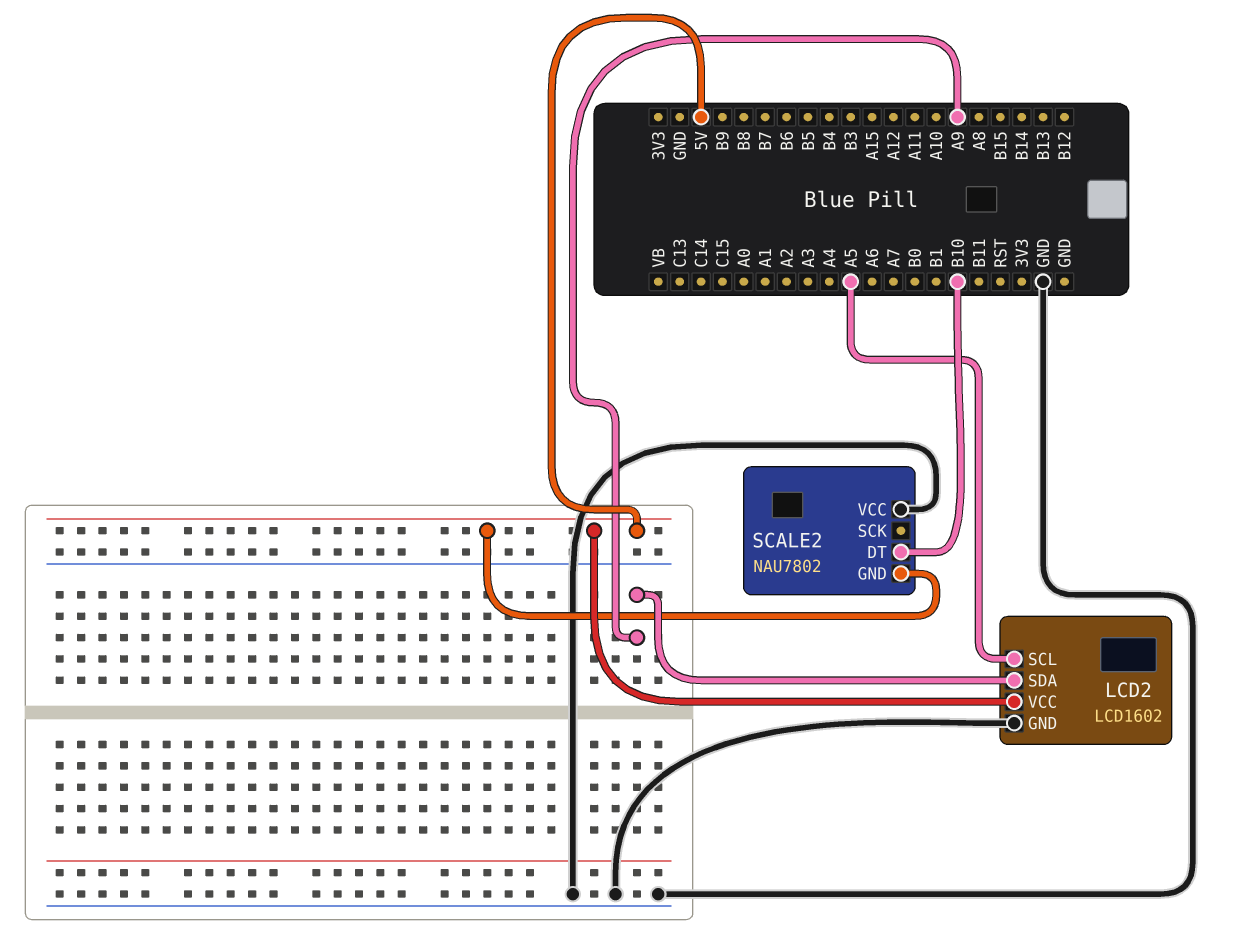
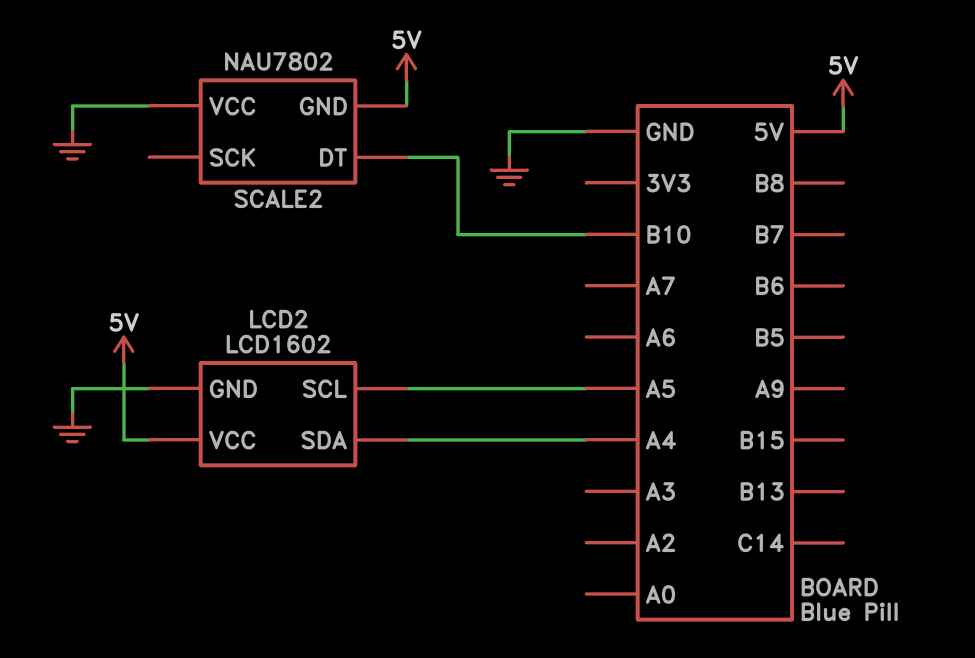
LCD2 pin SDA: A9 -> A4

